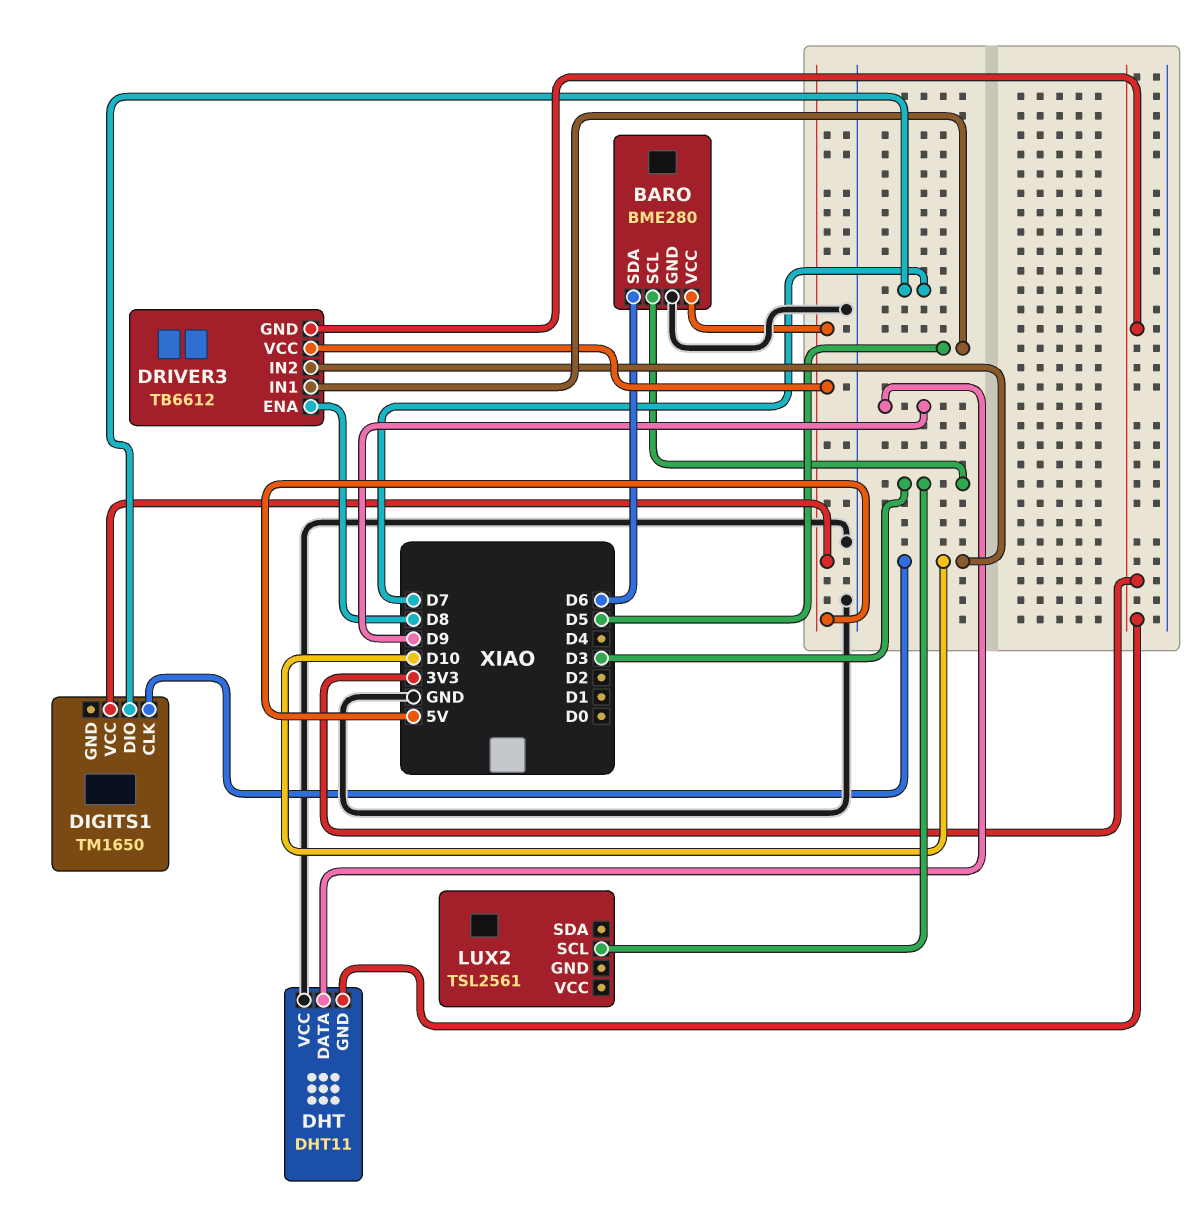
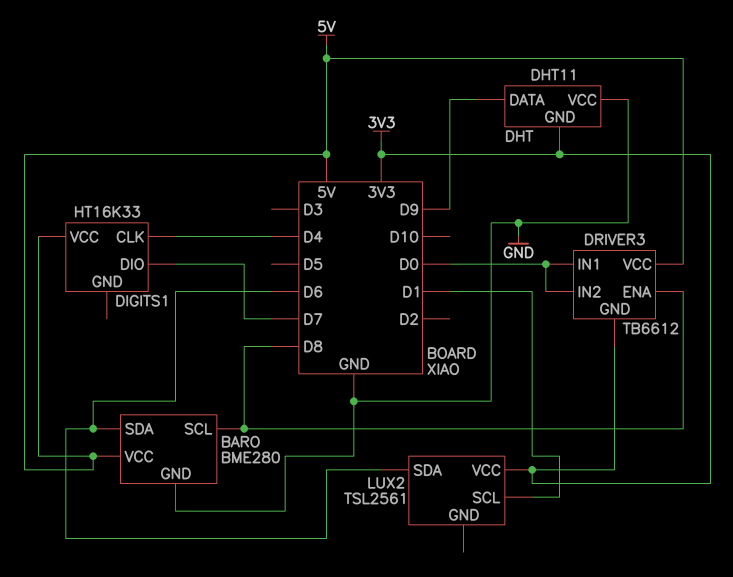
BARO pin SCL: D3 -> D8
DIGITS1: TM1650 -> HT16K33
DIGITS1 pin CLK: D10 -> D4
DRIVER3 pin IN1: D5 -> D0
DRIVER3 pin IN2: D10 -> D0
LUX2 pin SCL: D3 -> D1
LUX2 pin SDA: none -> D6
LUX2 pin VCC: none -> 3V3

